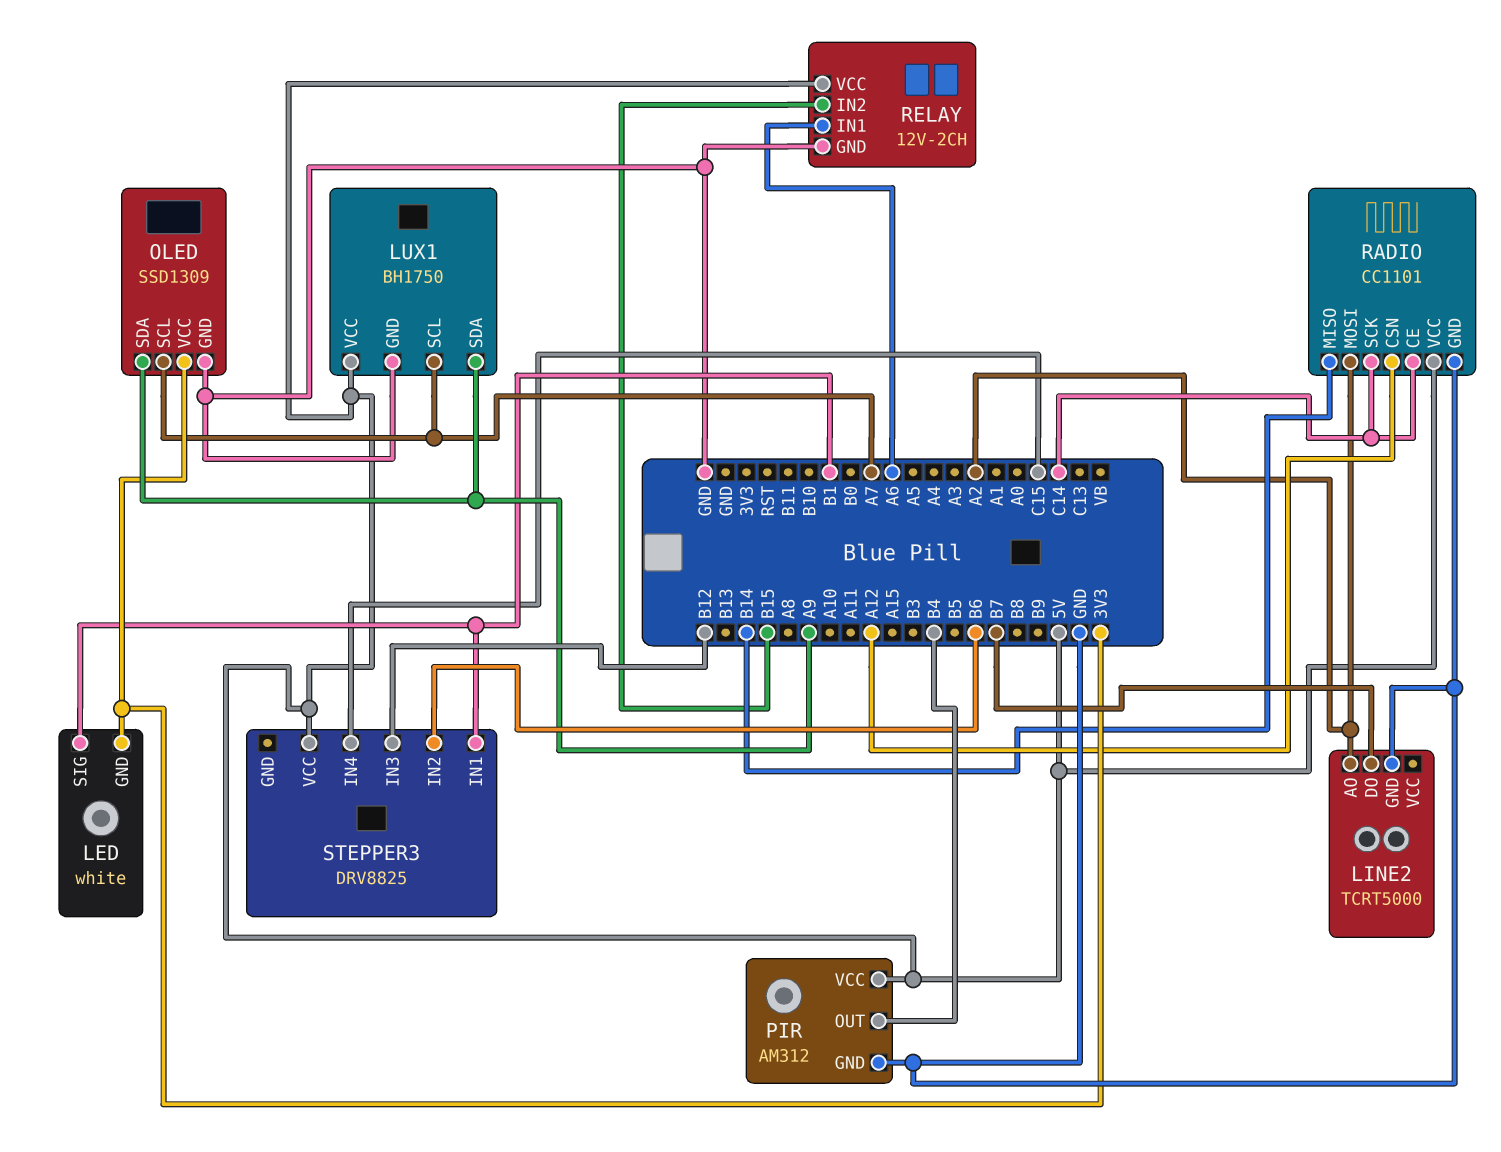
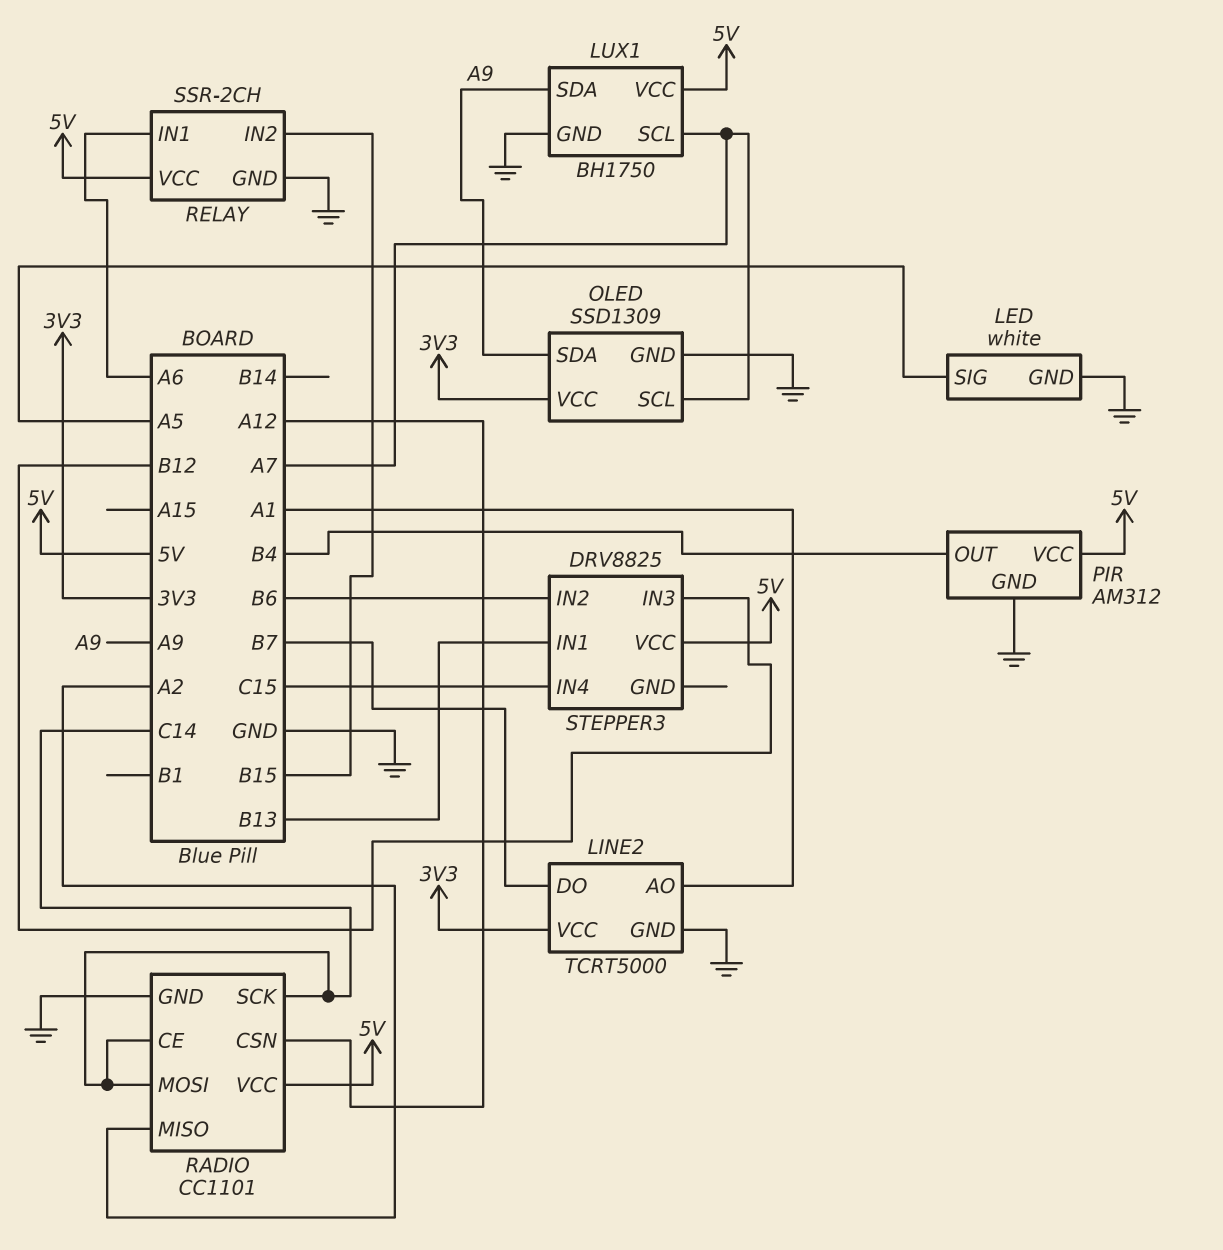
LED pin GND: 3V3 -> GND
LED pin SIG: B1 -> A5
LINE2 pin AO: A2 -> A1
LINE2 pin VCC: none -> 3V3
RADIO pin MISO: B14 -> A2
RADIO pin MOSI: A2 -> C14
RELAY: 12V-2CH -> SSR-2CH
STEPPER3 pin IN1: B1 -> B13

